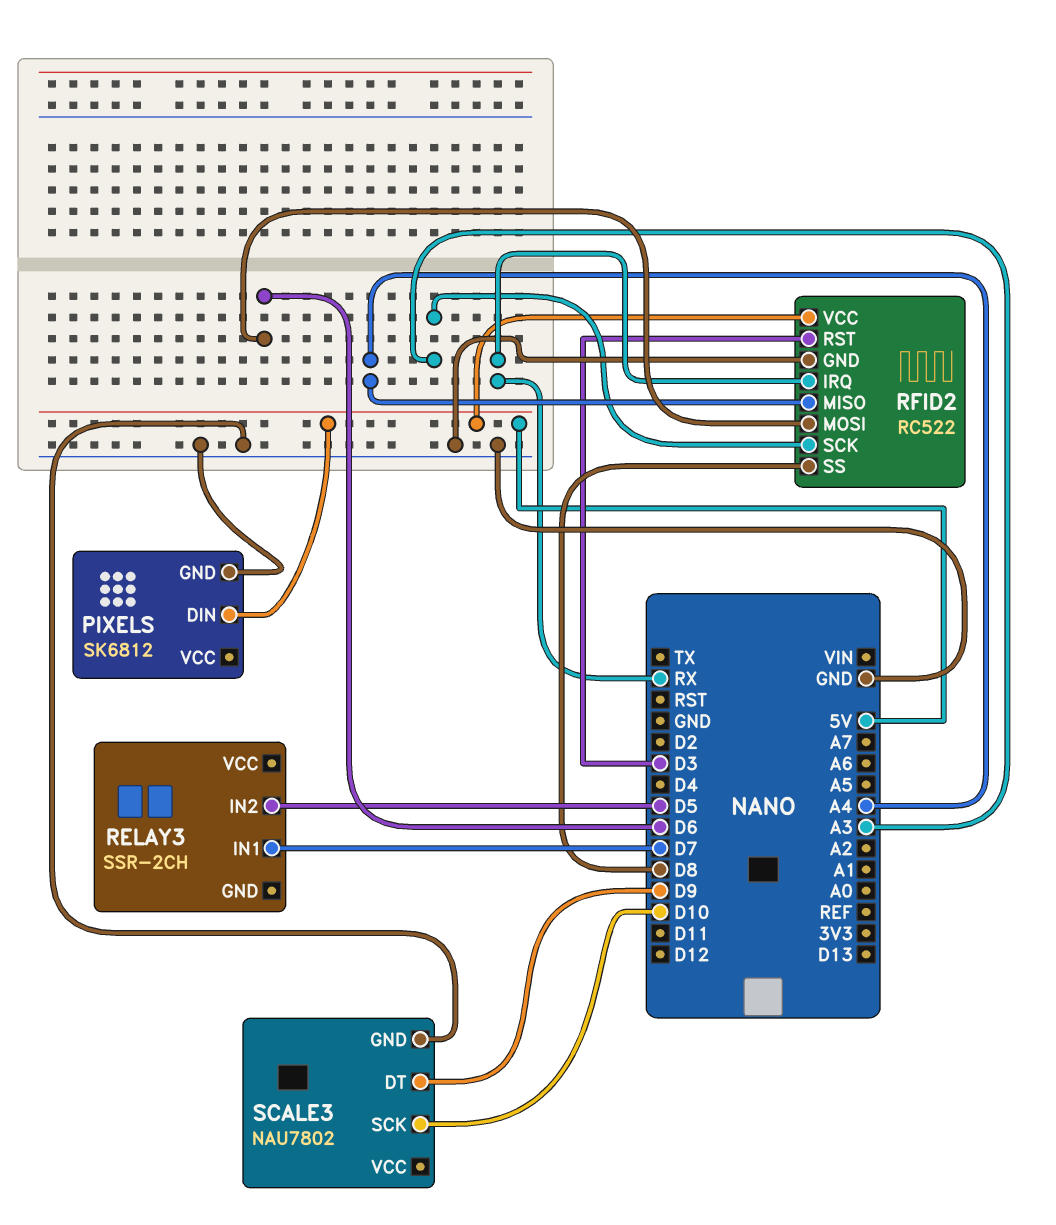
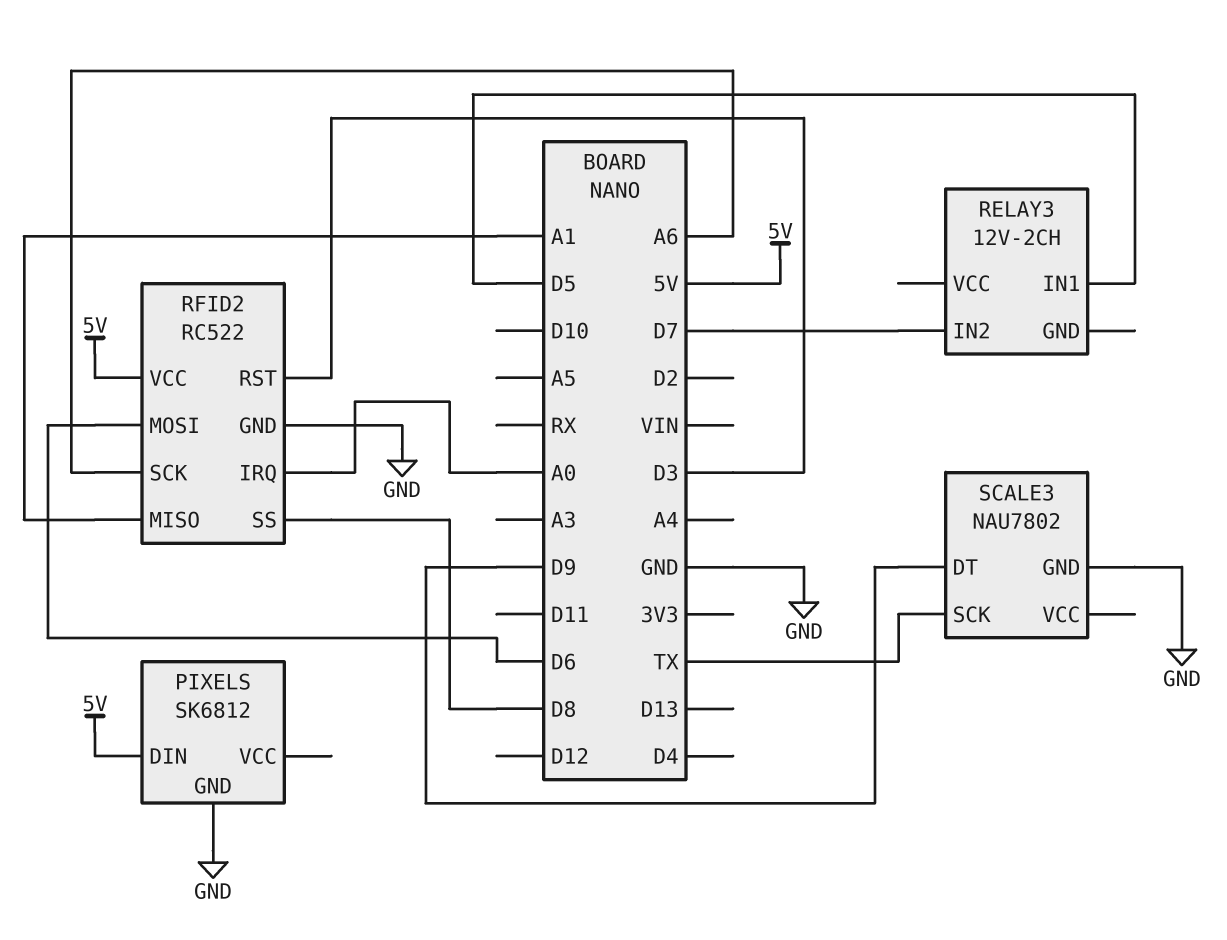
RELAY3: SSR-2CH -> 12V-2CH
RELAY3 pin IN1: D7 -> D5
RELAY3 pin IN2: D5 -> D7
RFID2 pin IRQ: RX -> A0
RFID2 pin MISO: A4 -> A1
RFID2 pin SCK: A3 -> A6
SCALE3 pin SCK: D10 -> TX

